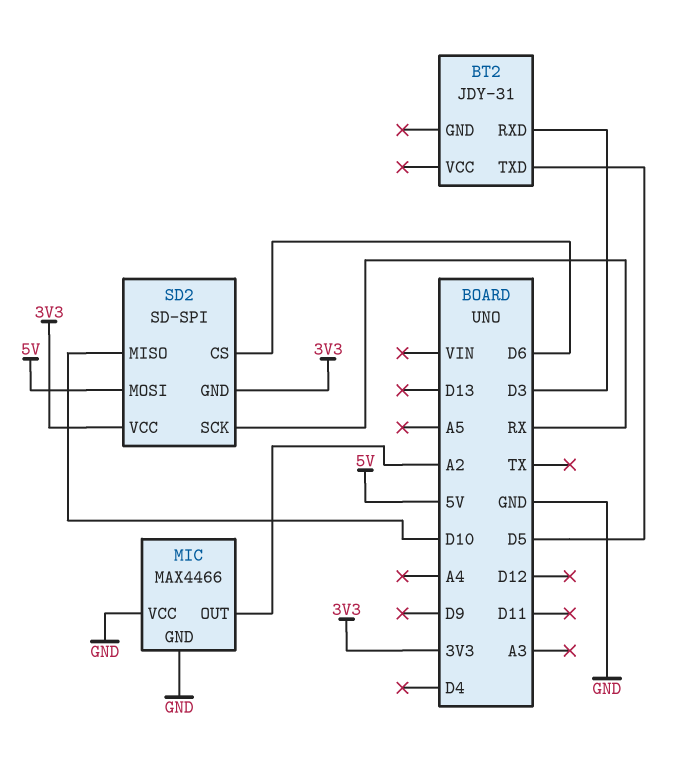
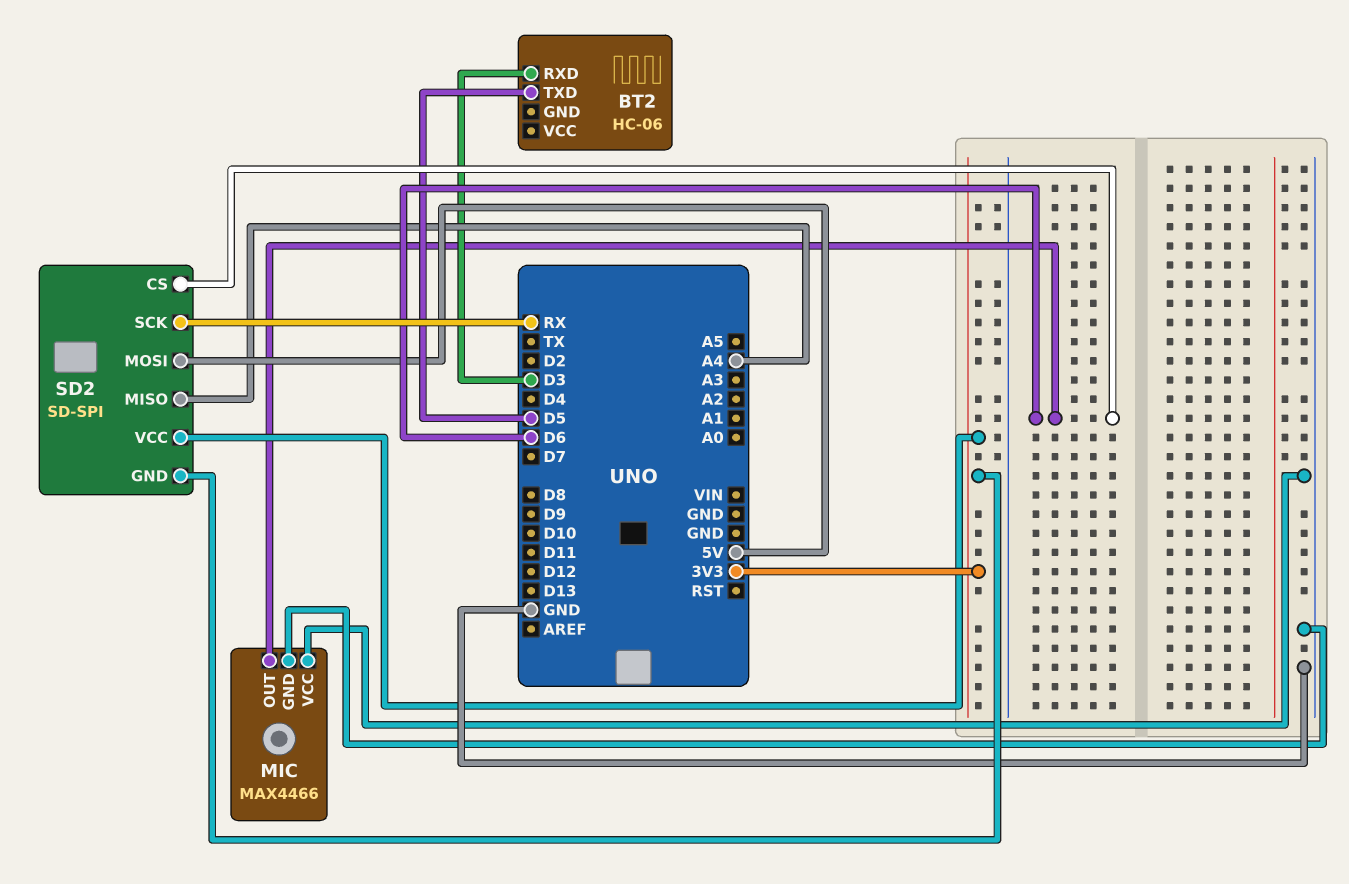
BT2: JDY-31 -> HC-06
MIC pin OUT: A2 -> D6
SD2 pin MISO: D10 -> A4

